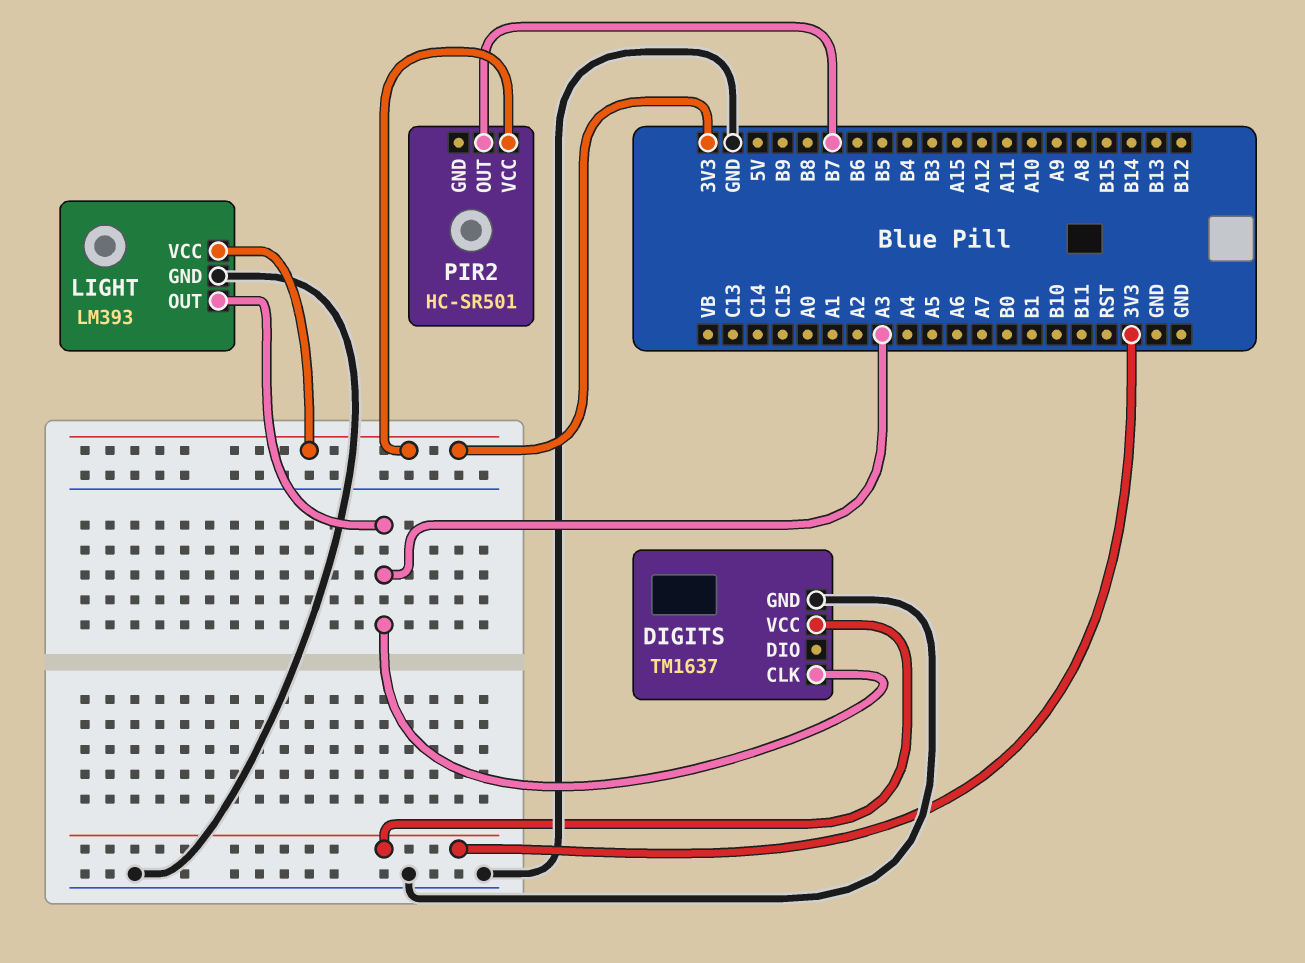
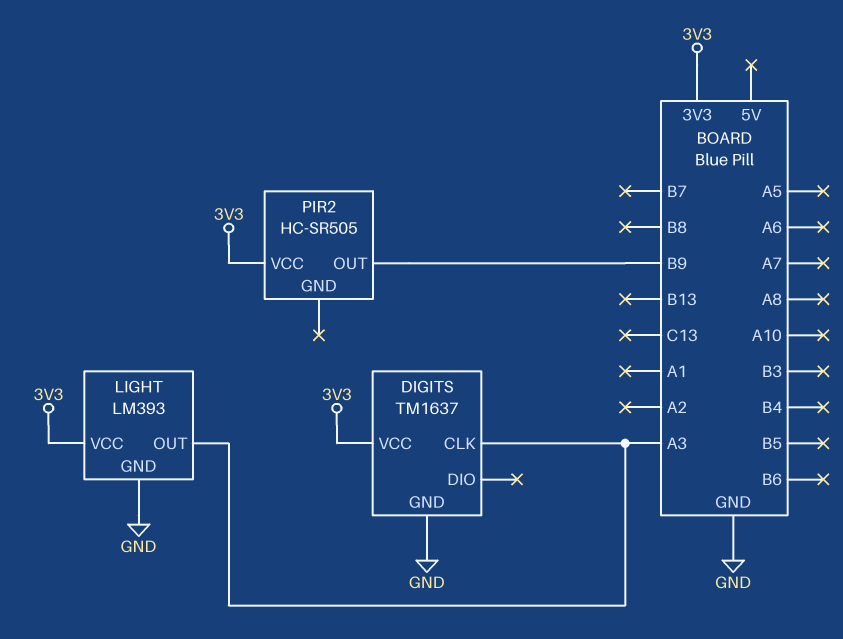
PIR2: HC-SR501 -> HC-SR505
PIR2 pin OUT: B7 -> B9

